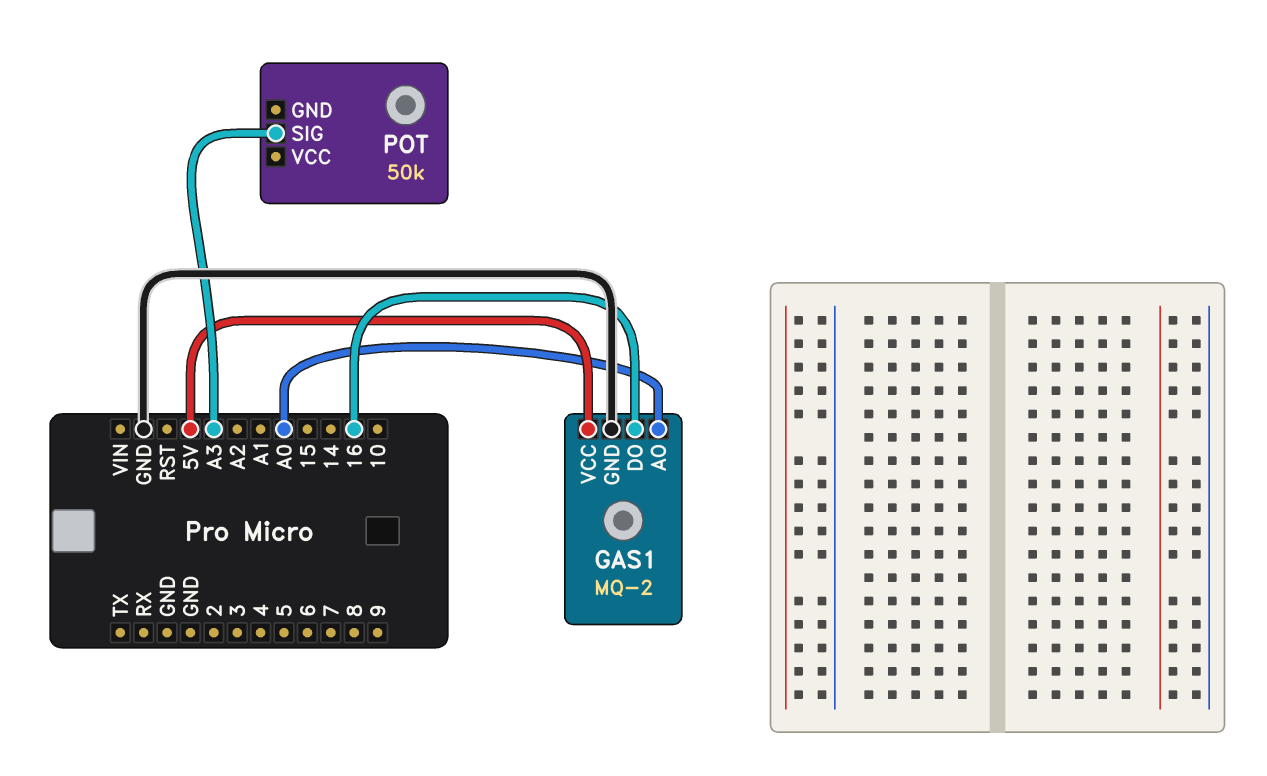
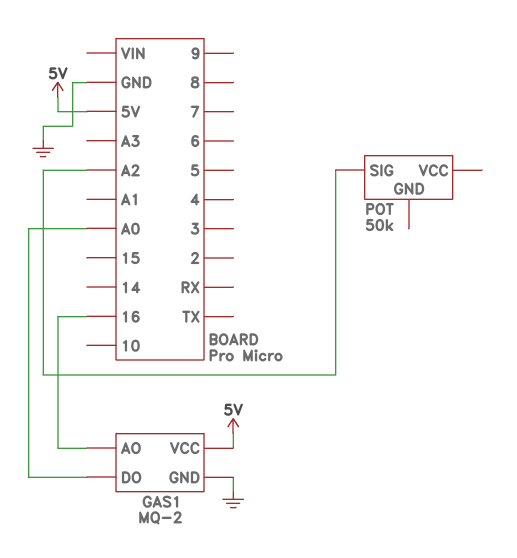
GAS1 pin AO: A0 -> 16
GAS1 pin DO: 16 -> A0
POT pin SIG: A3 -> A2

